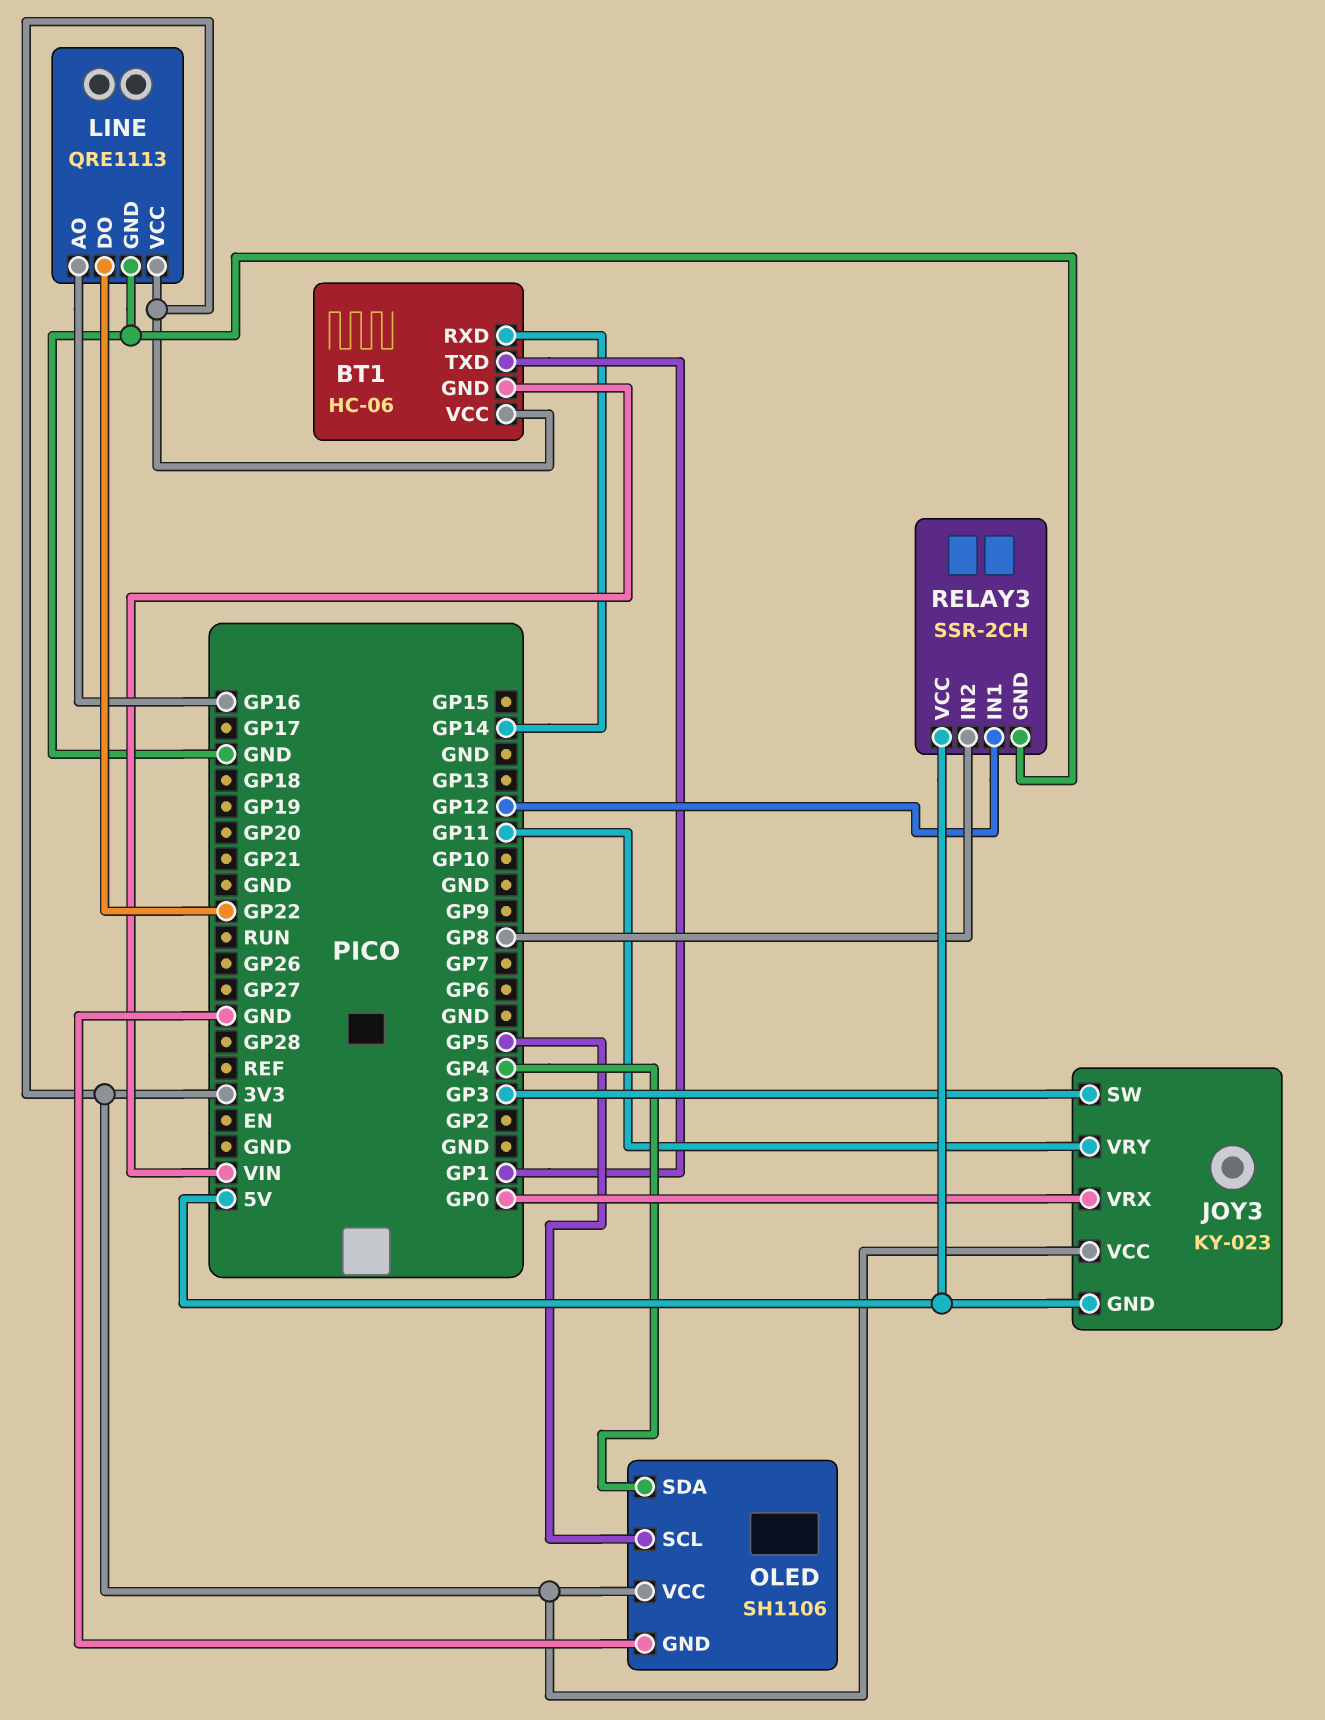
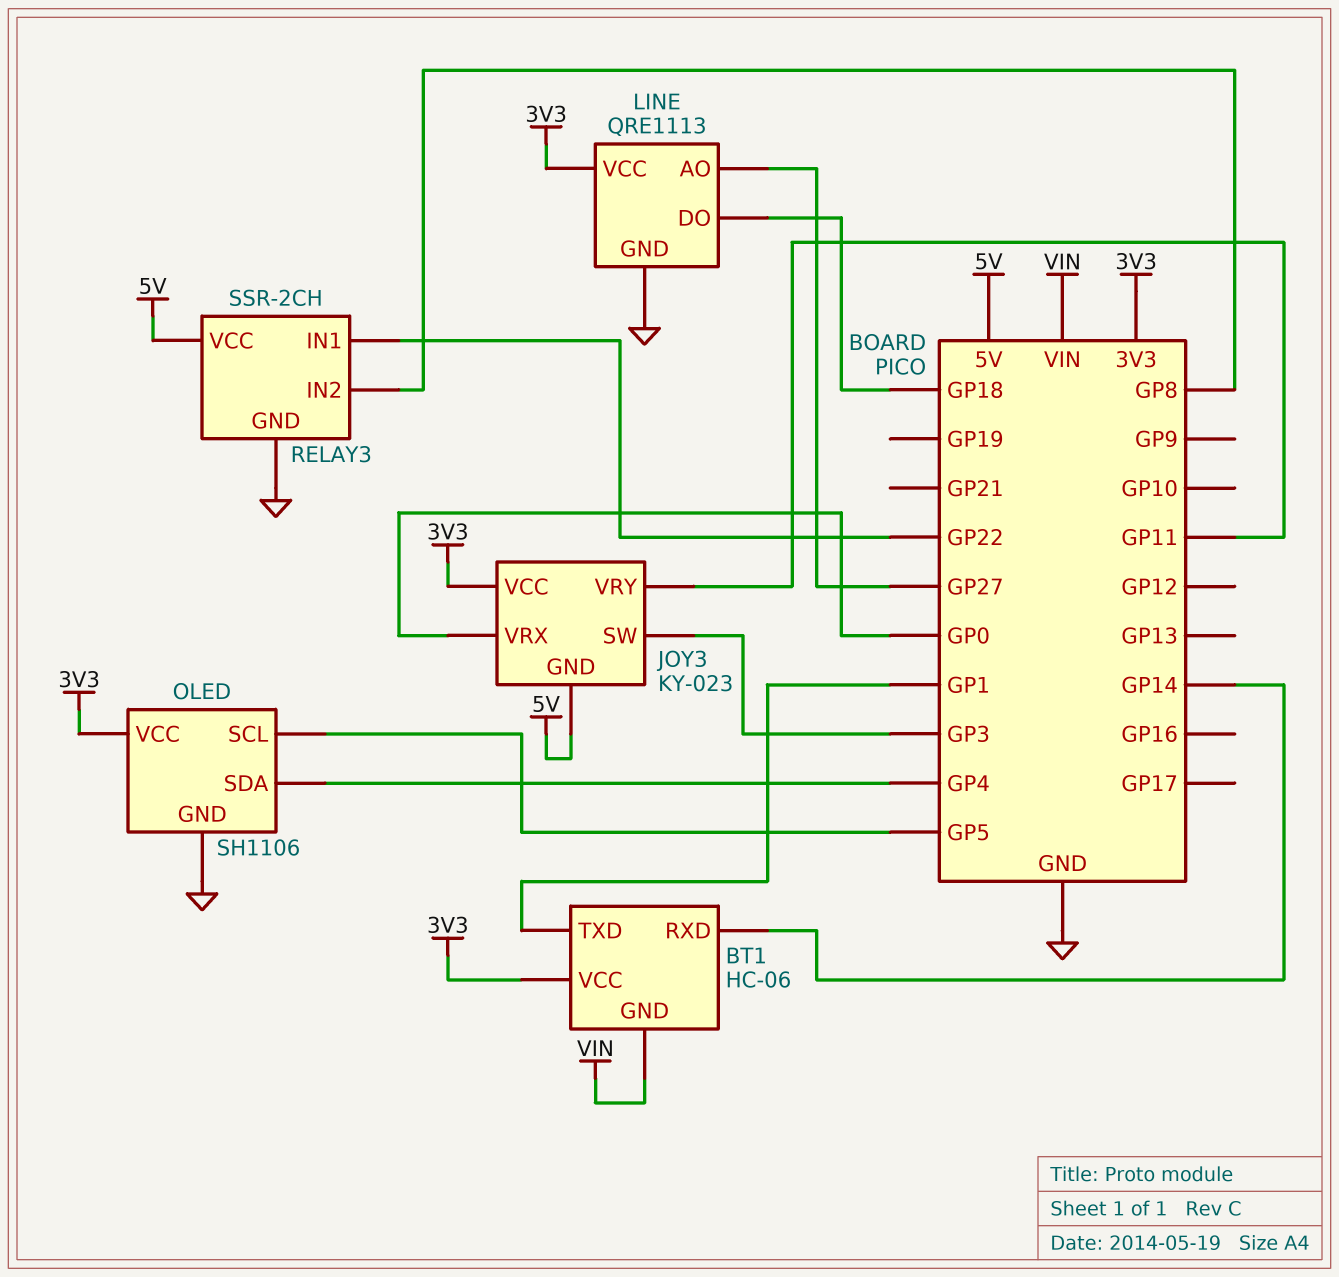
LINE pin AO: GP16 -> GP27
LINE pin DO: GP22 -> GP18
RELAY3 pin IN1: GP12 -> GP22

